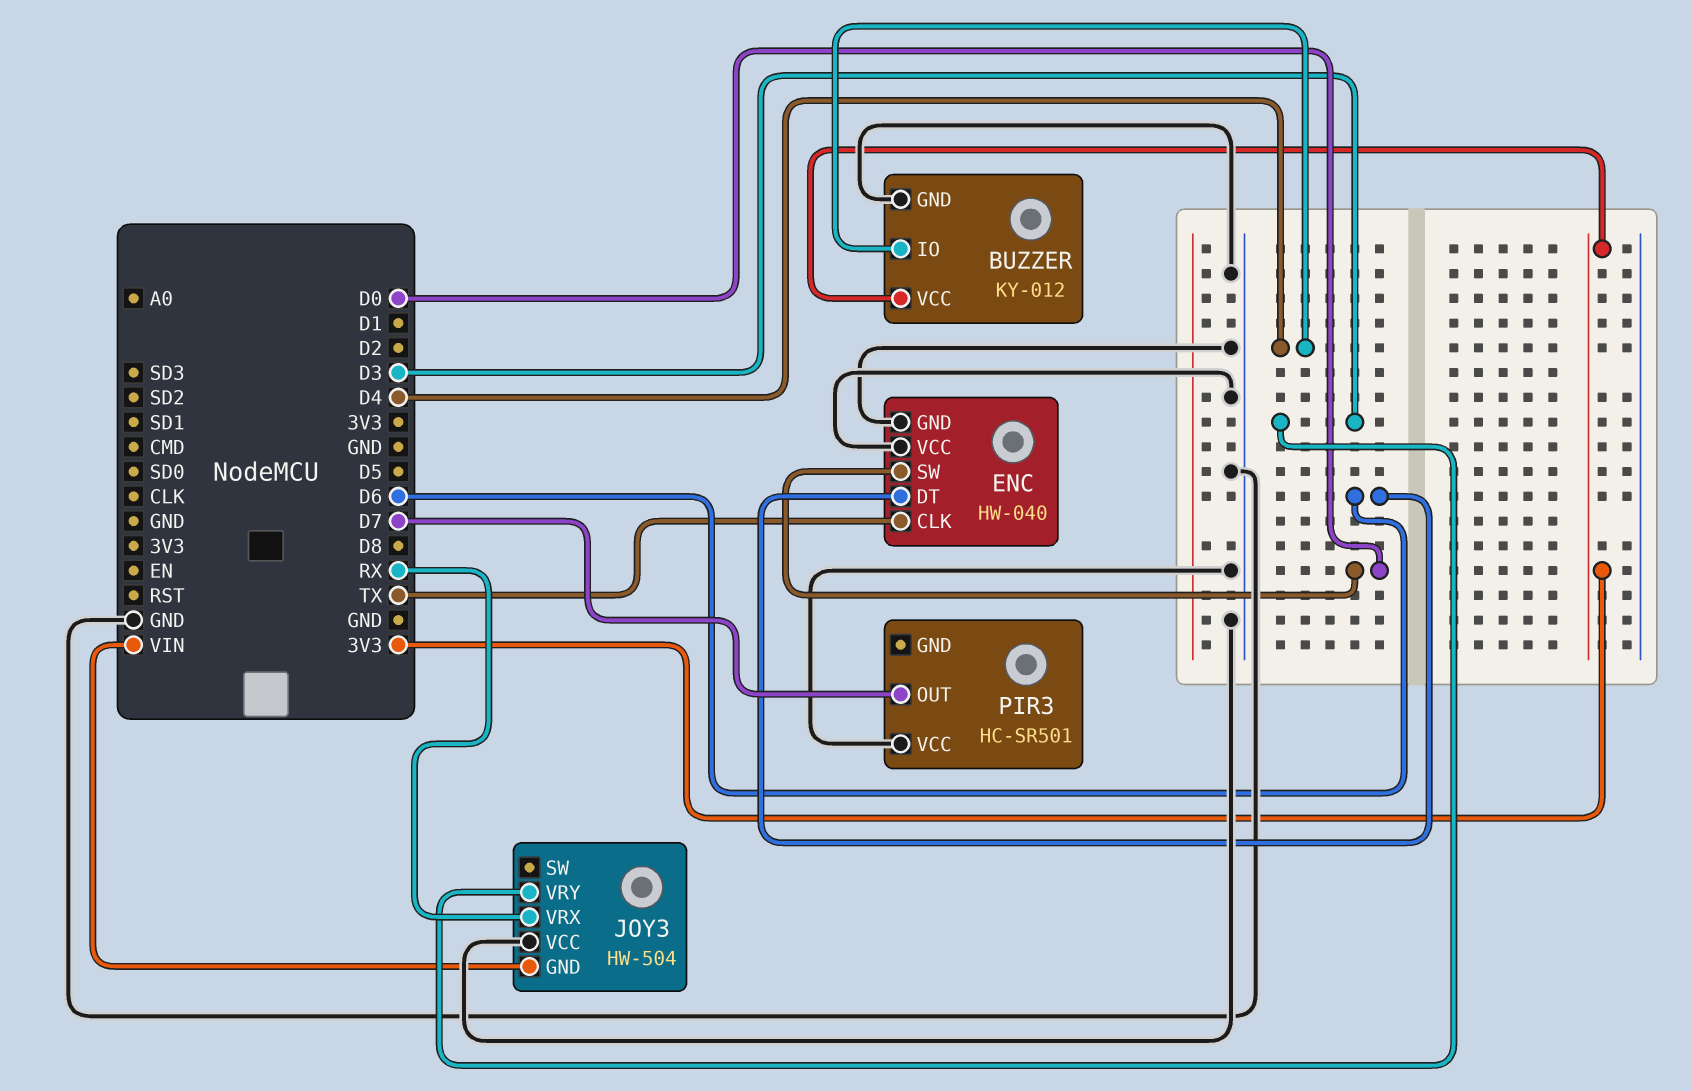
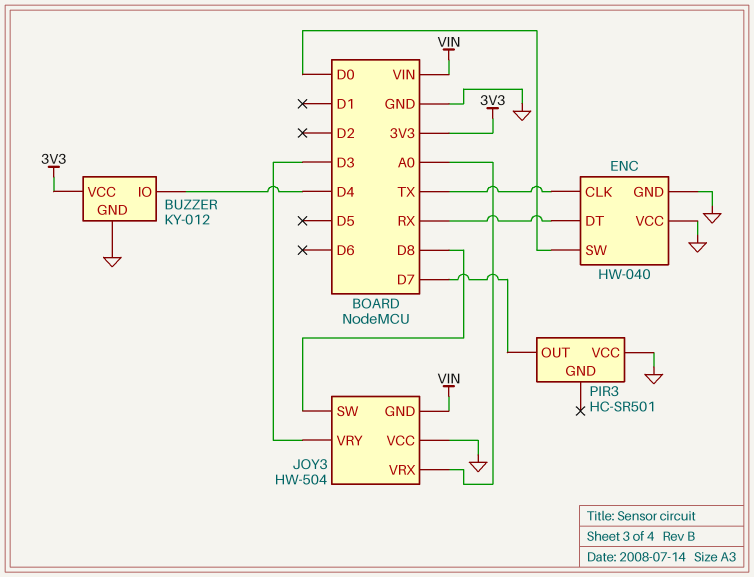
ENC pin DT: D6 -> RX
JOY3 pin SW: none -> D8
JOY3 pin VRX: RX -> A0

